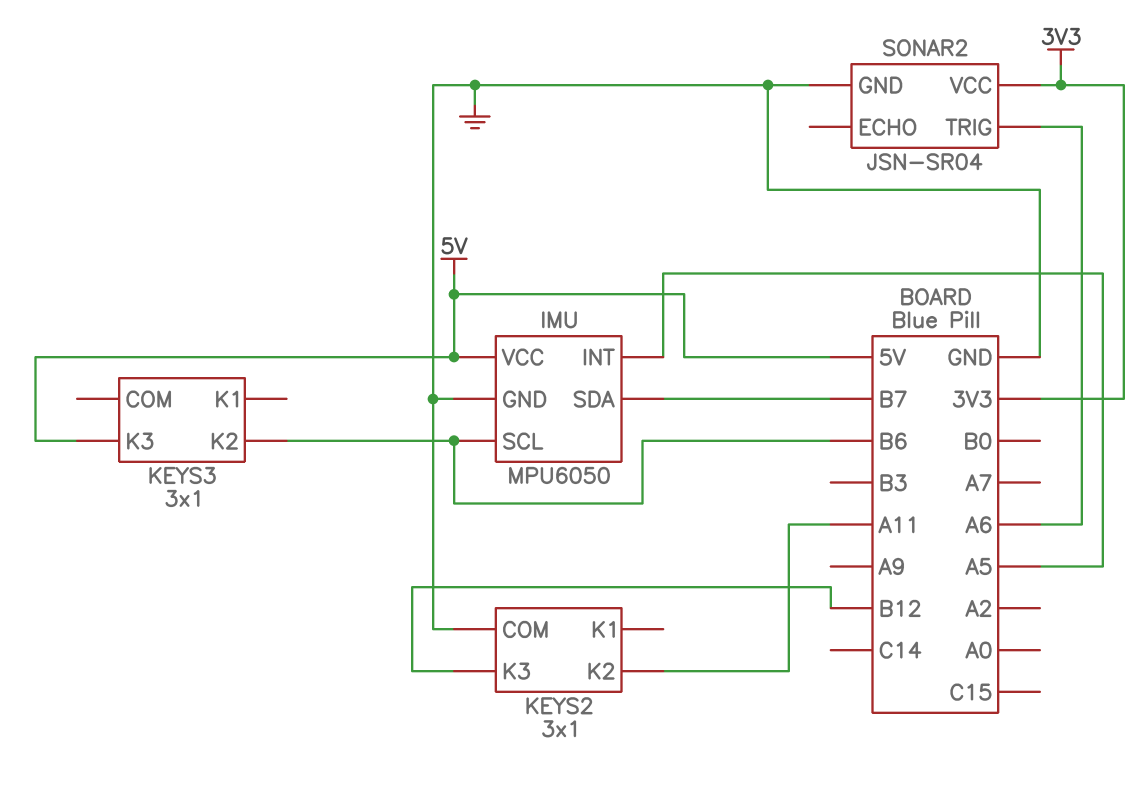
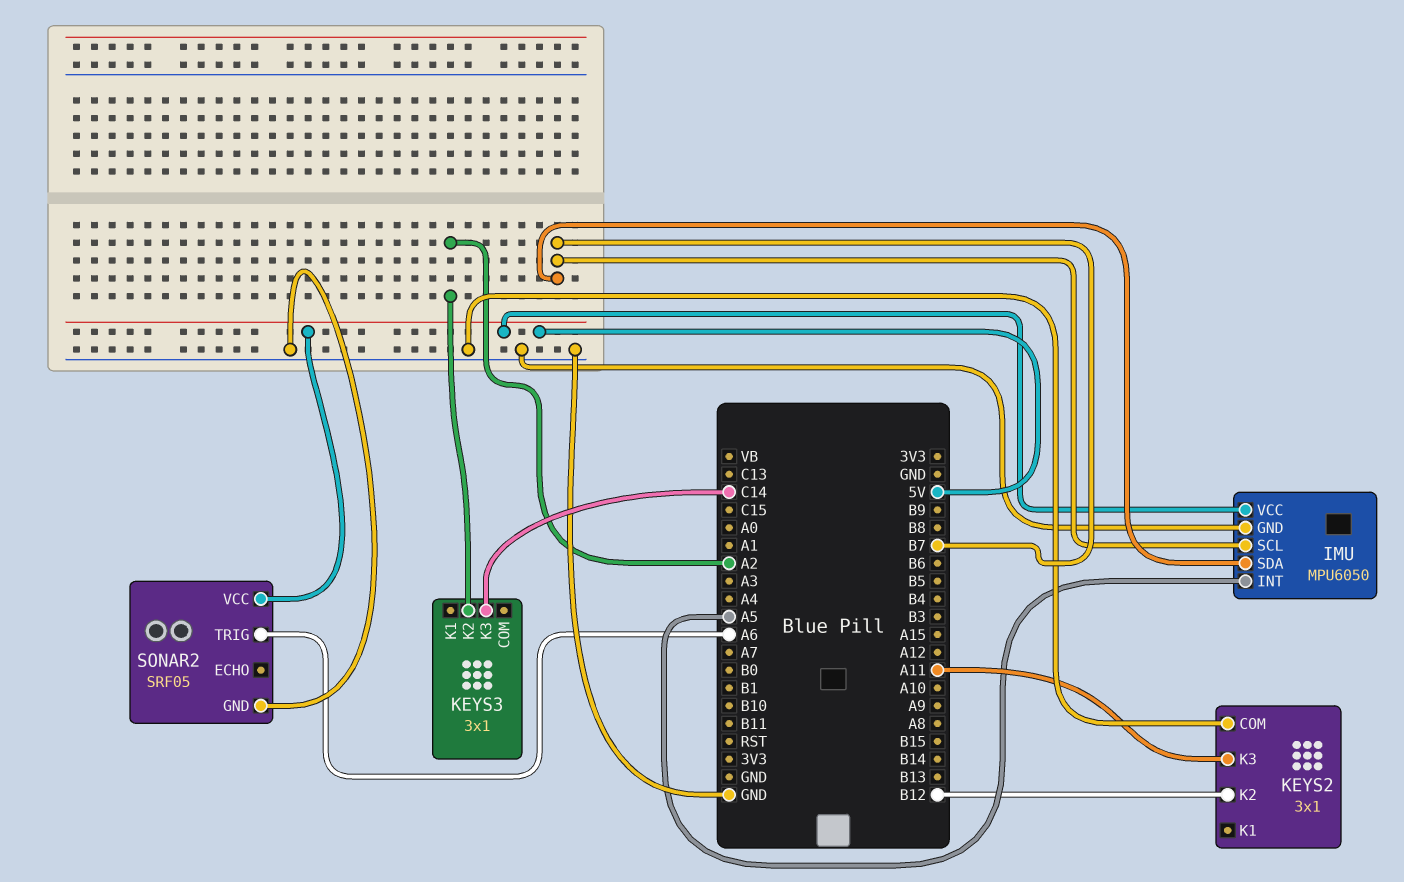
IMU pin SCL: B6 -> B7
KEYS2 pin K2: A11 -> B12
KEYS2 pin K3: B12 -> A11
KEYS3 pin K2: B6 -> A2
KEYS3 pin K3: 5V -> C14
SONAR2: JSN-SR04 -> SRF05
SONAR2 pin VCC: 3V3 -> 5V

